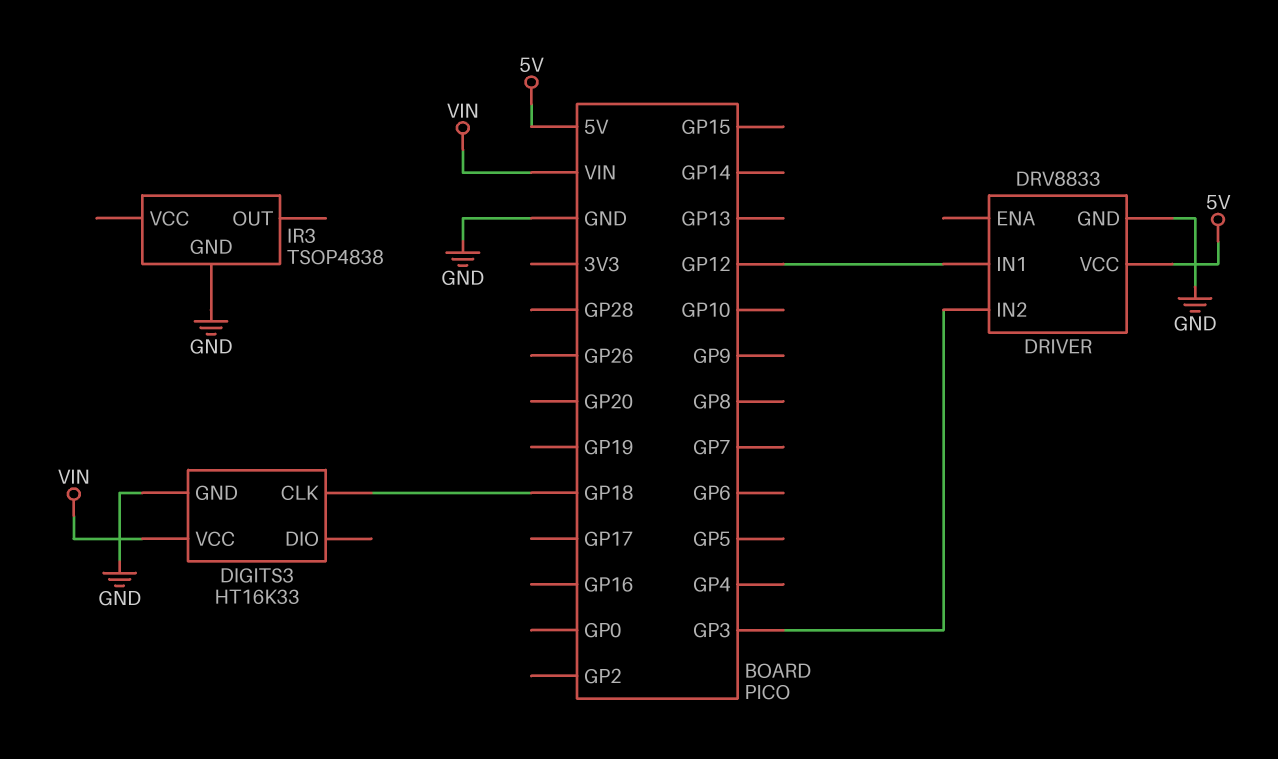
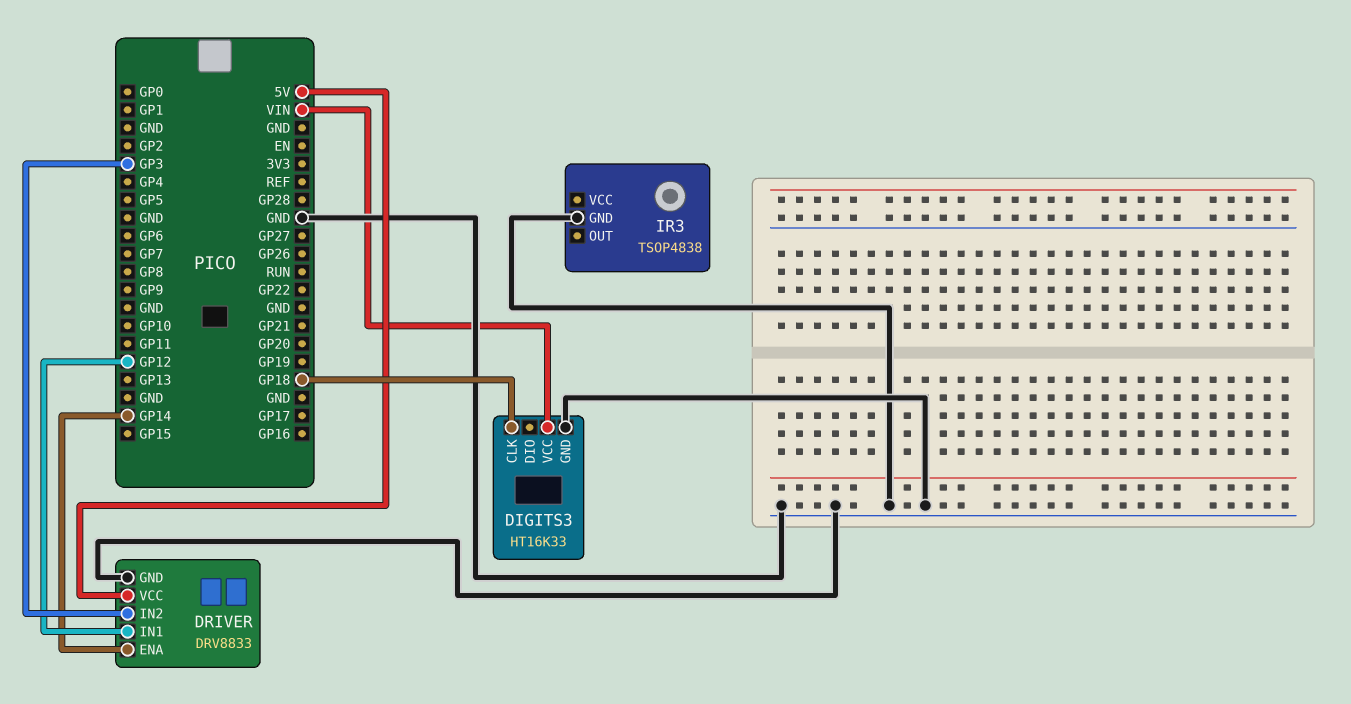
DRIVER pin ENA: none -> GP14

